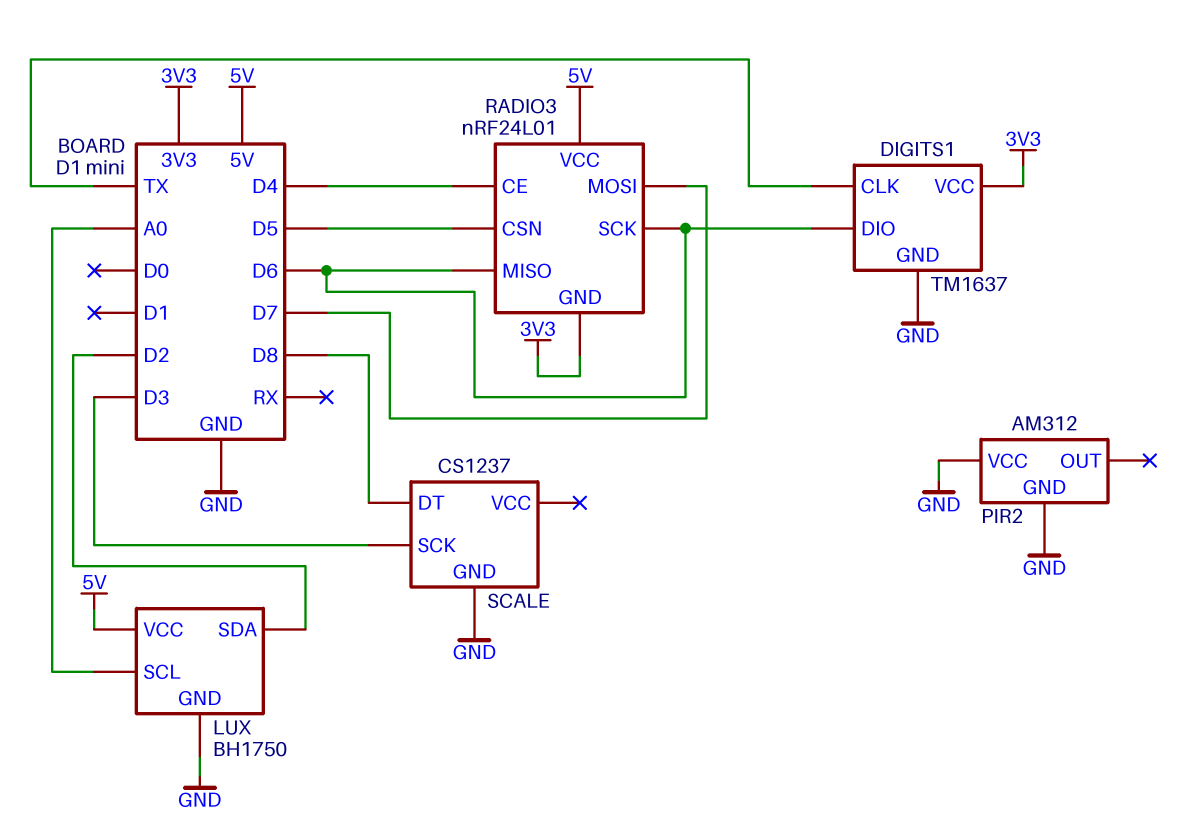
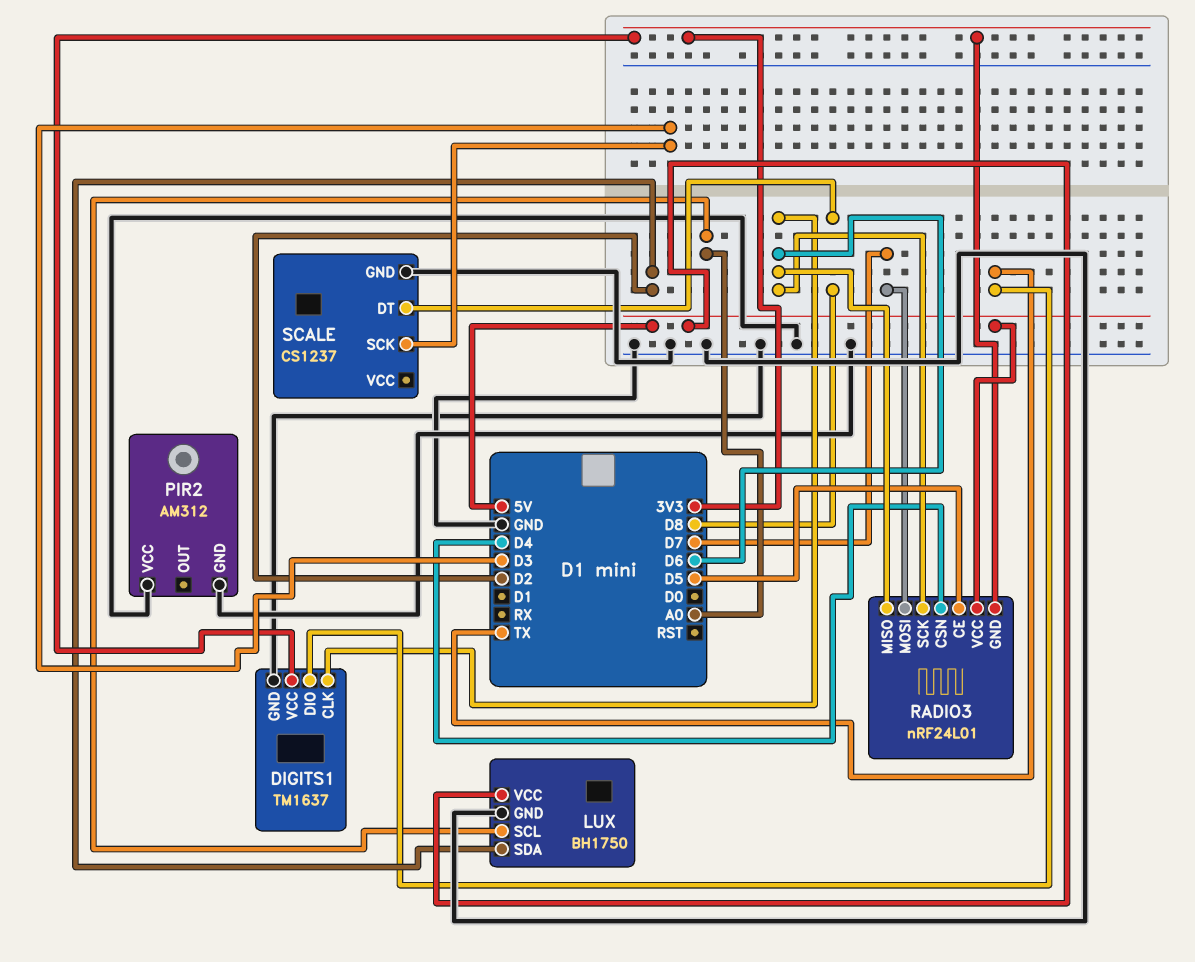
DIGITS1 pin CLK: TX -> D6
DIGITS1 pin DIO: D6 -> TX
RADIO3 pin CE: D4 -> D5
RADIO3 pin CSN: D5 -> D4

